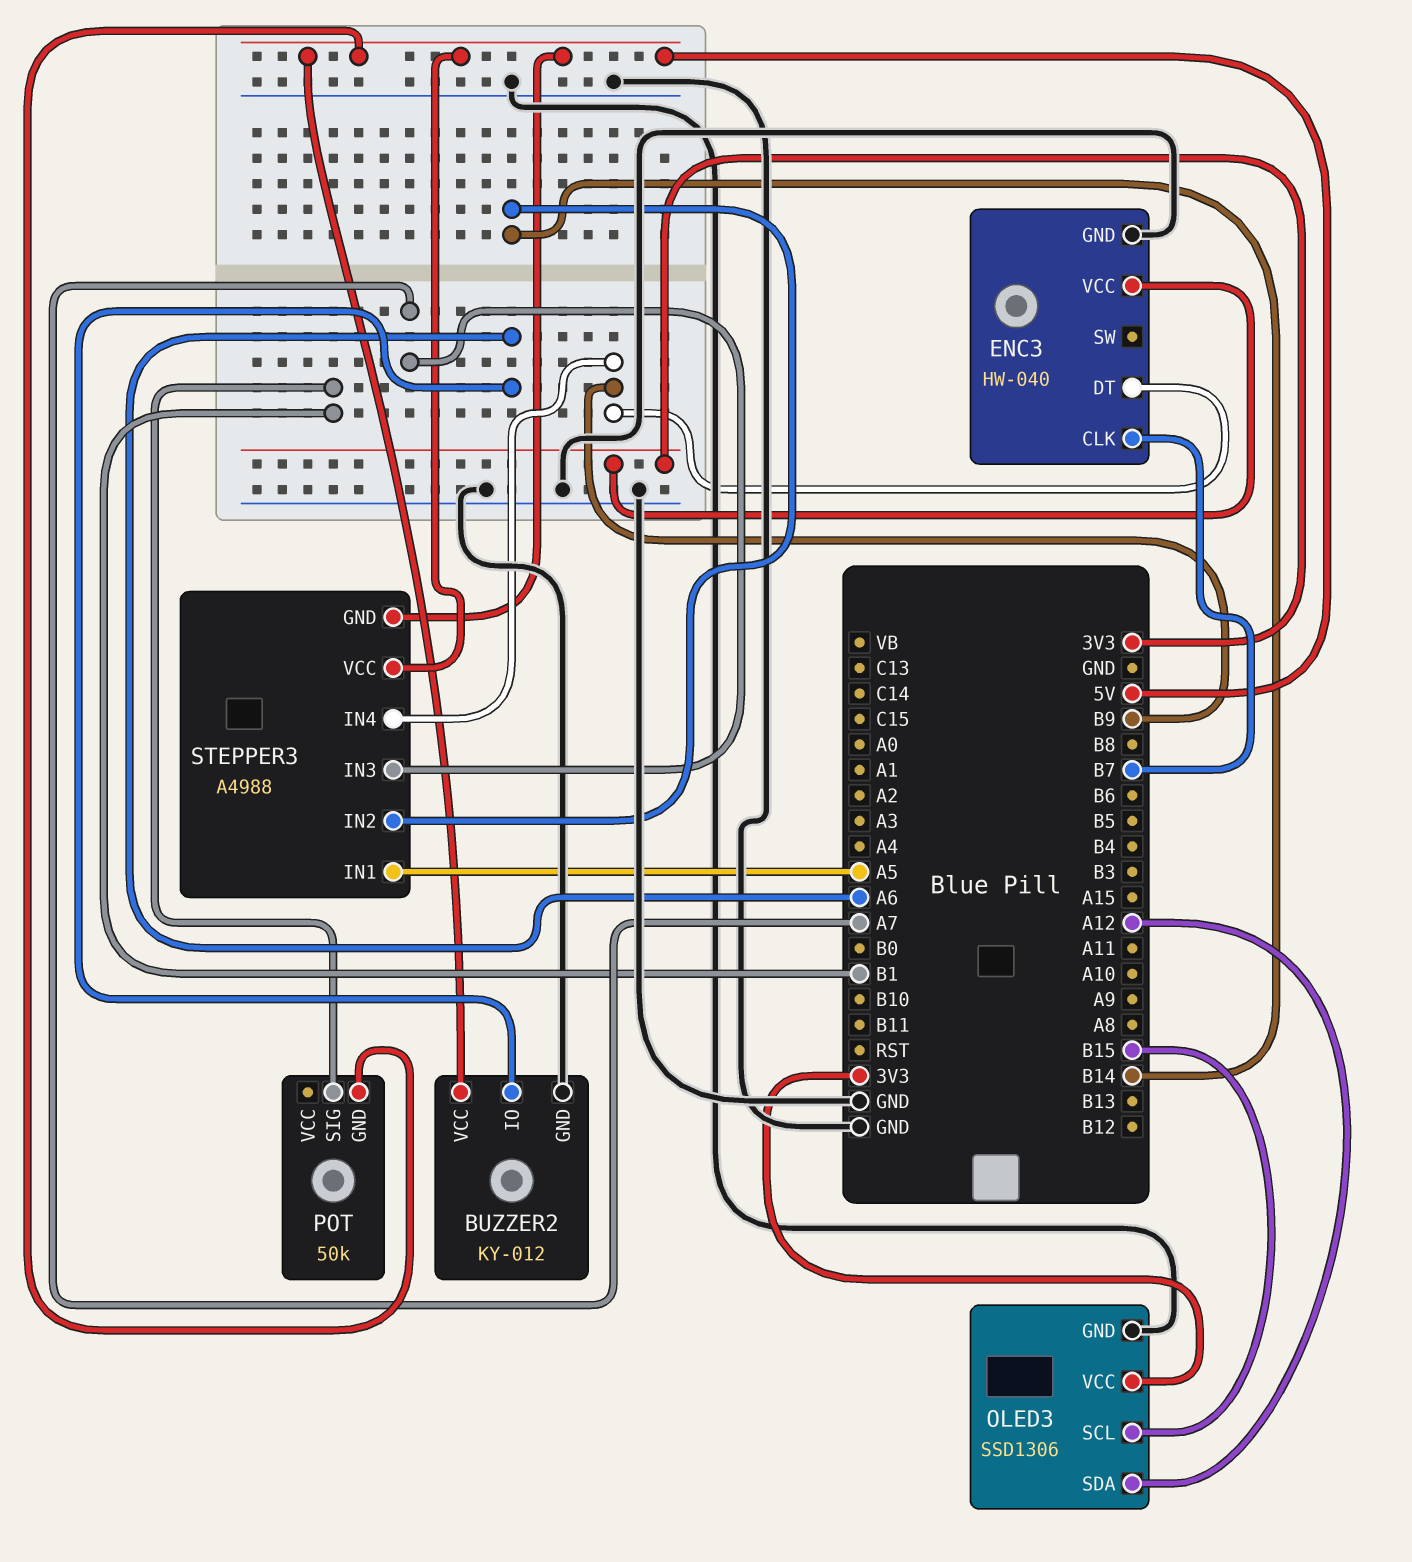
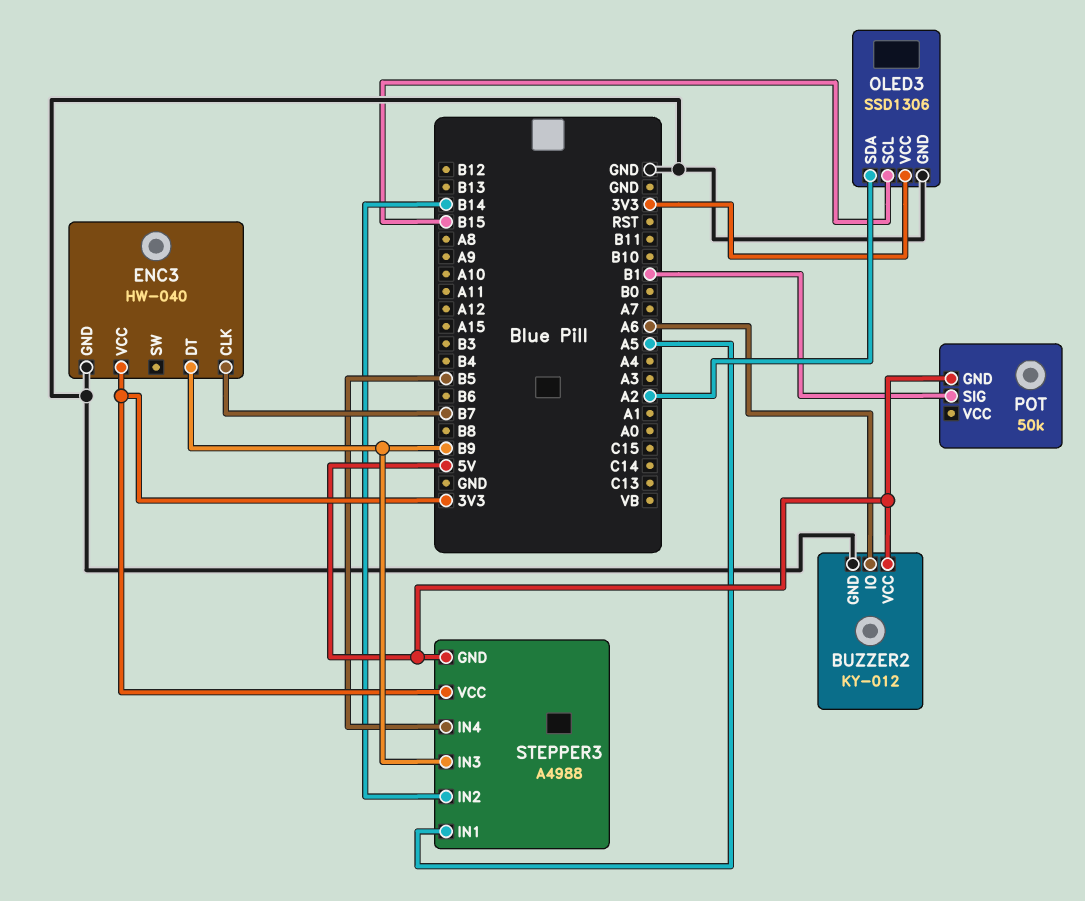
OLED3 pin SDA: A12 -> A2
STEPPER3 pin IN3: A7 -> B9
STEPPER3 pin IN4: B9 -> B5
STEPPER3 pin VCC: 5V -> 3V3

